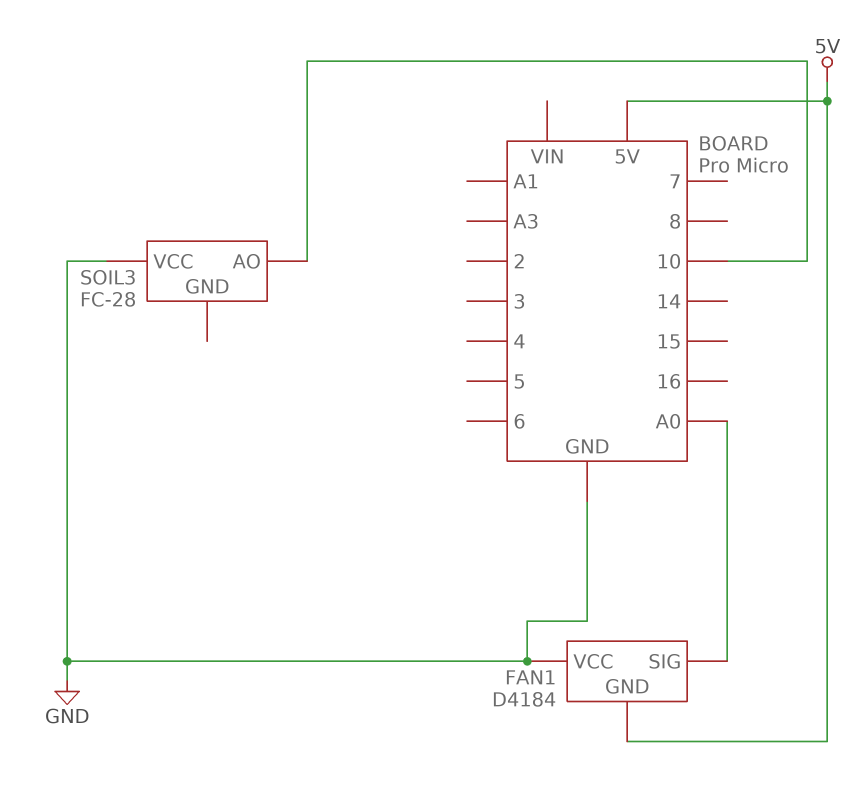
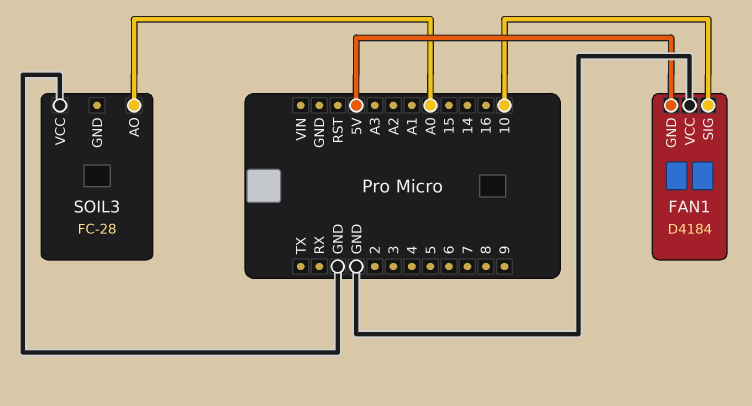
FAN1 pin SIG: A0 -> 10
SOIL3 pin AO: 10 -> A0

